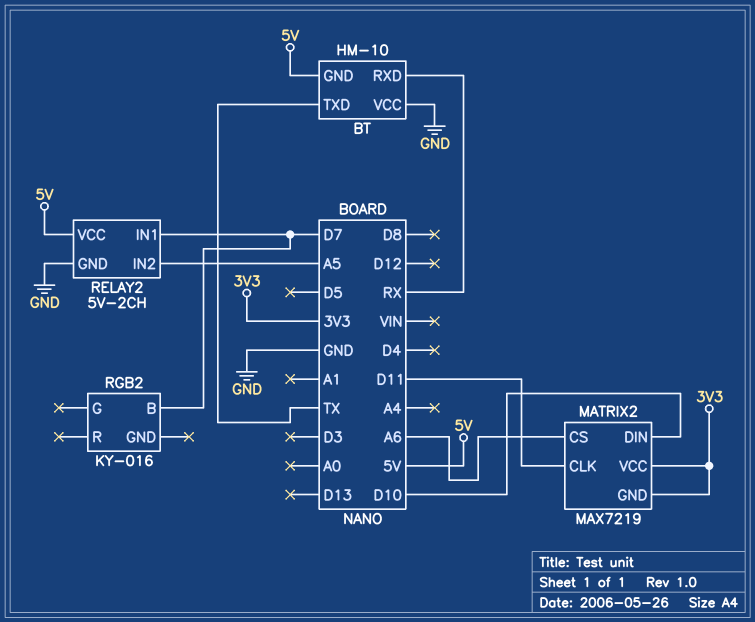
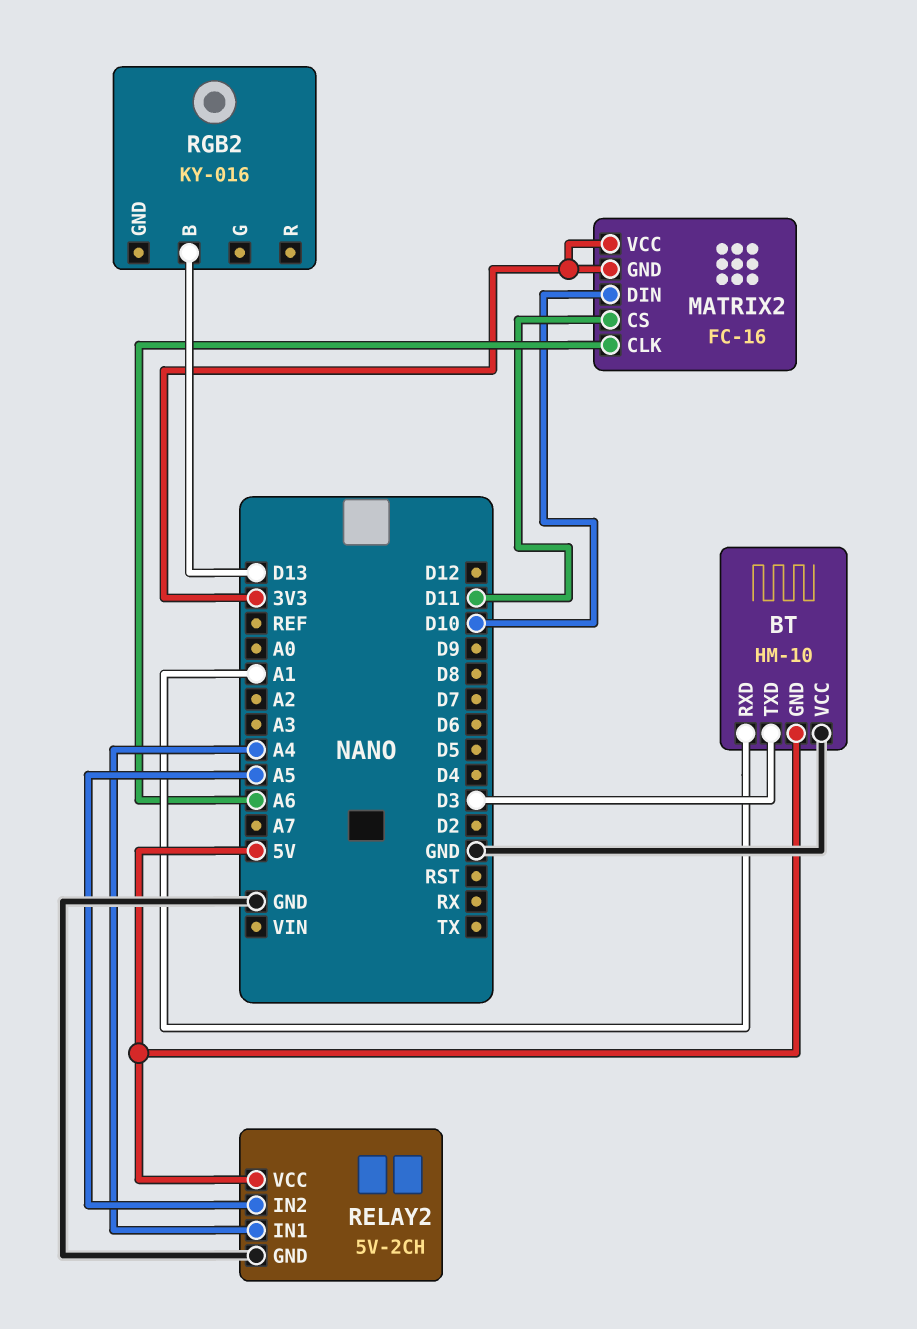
BT pin RXD: RX -> A1
BT pin TXD: TX -> D3
MATRIX2: MAX7219 -> FC-16
MATRIX2 pin CLK: D11 -> A6
MATRIX2 pin CS: A6 -> D11
RELAY2 pin IN1: D7 -> A4
RGB2 pin B: D7 -> D13

